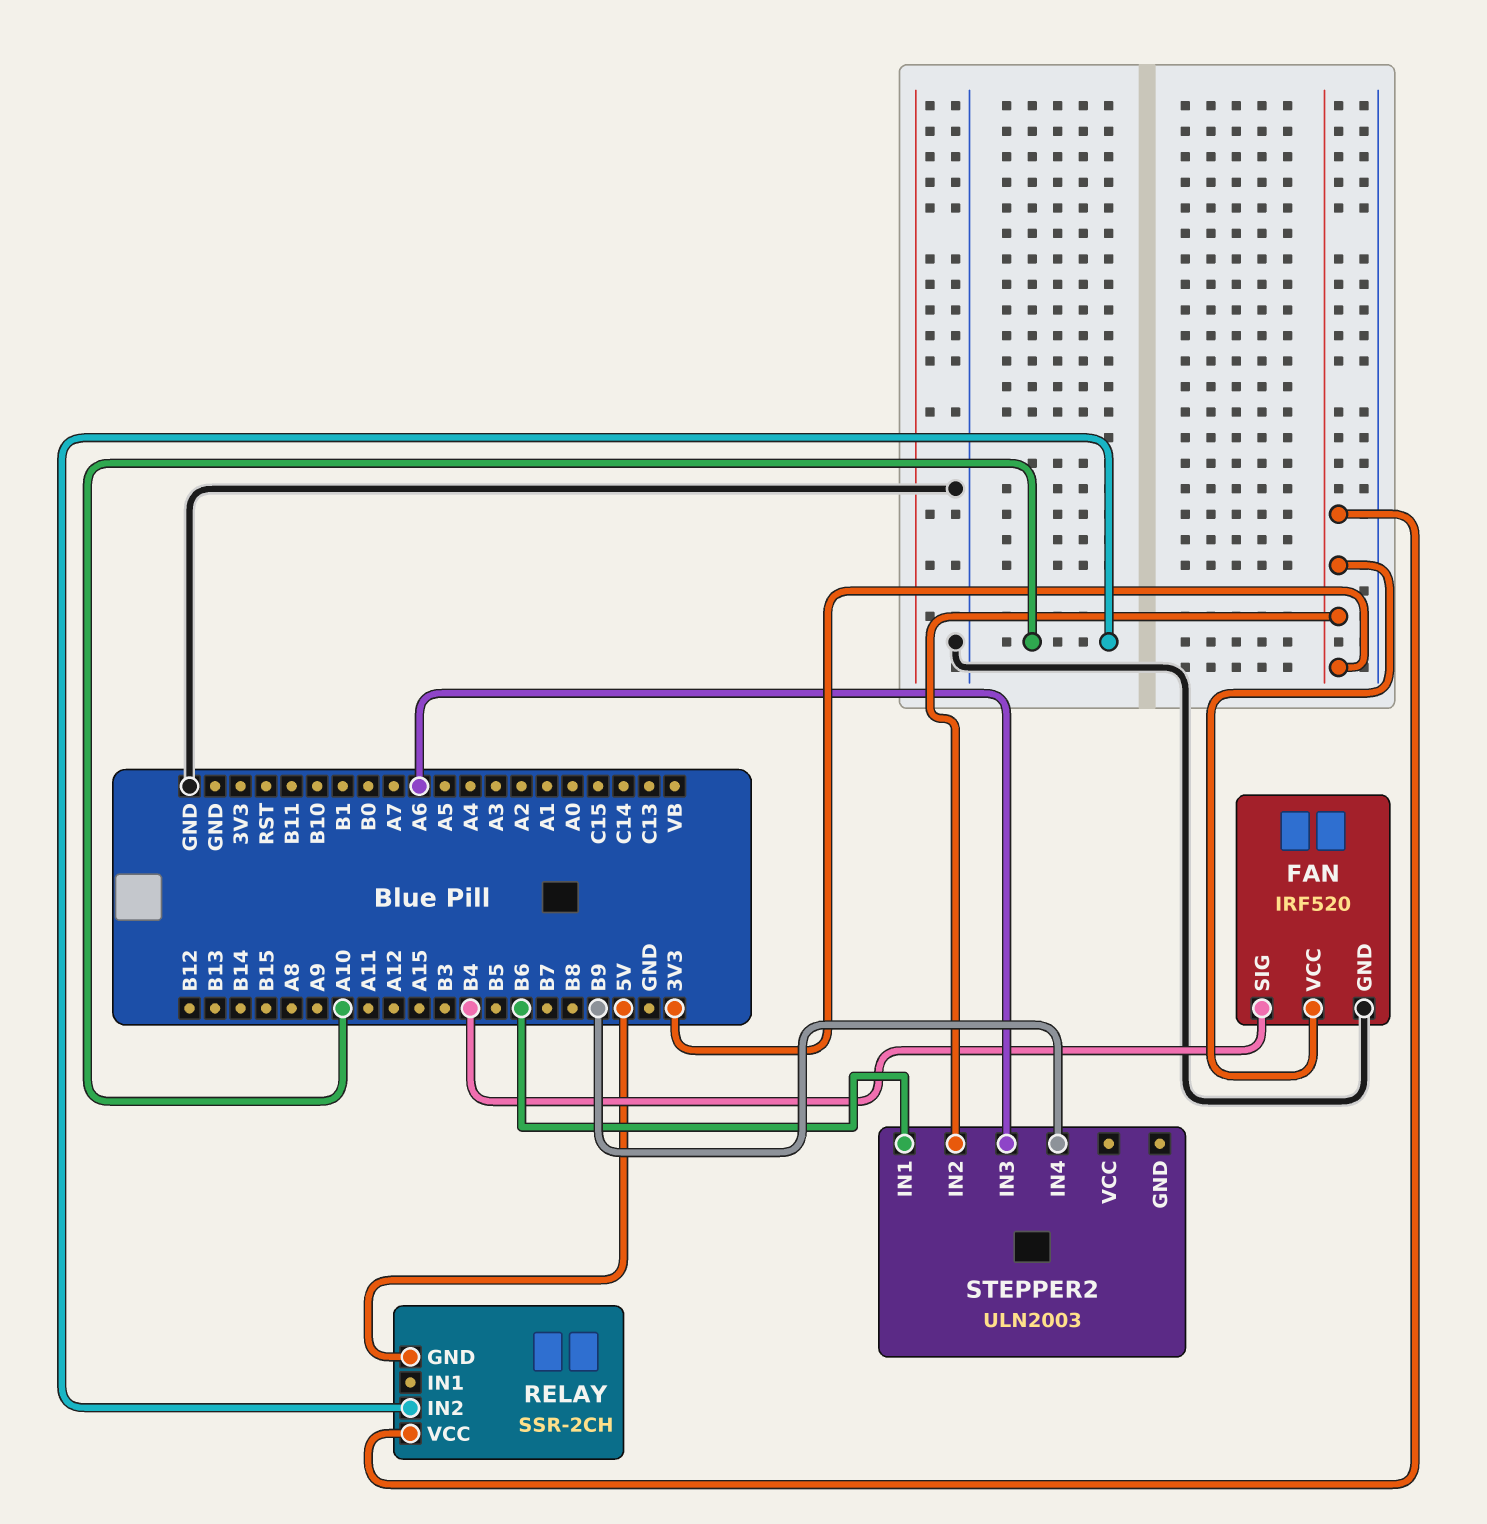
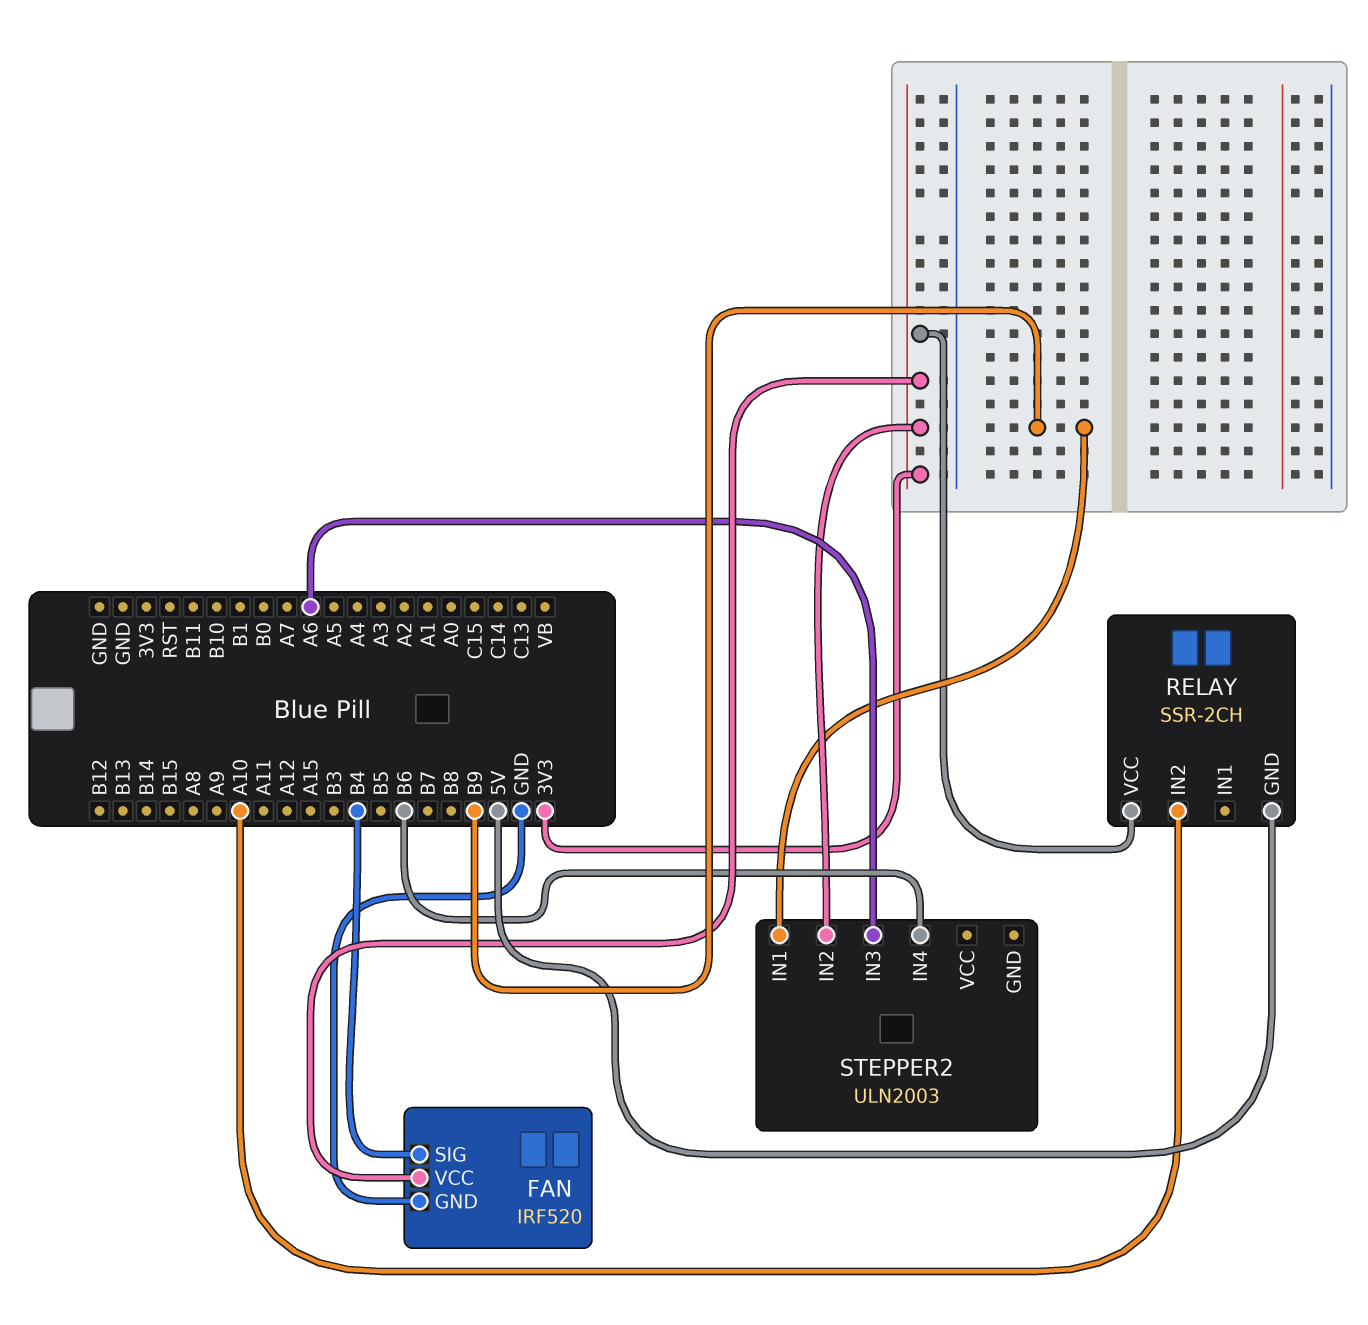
STEPPER2 pin IN1: B6 -> B9
STEPPER2 pin IN4: B9 -> B6

